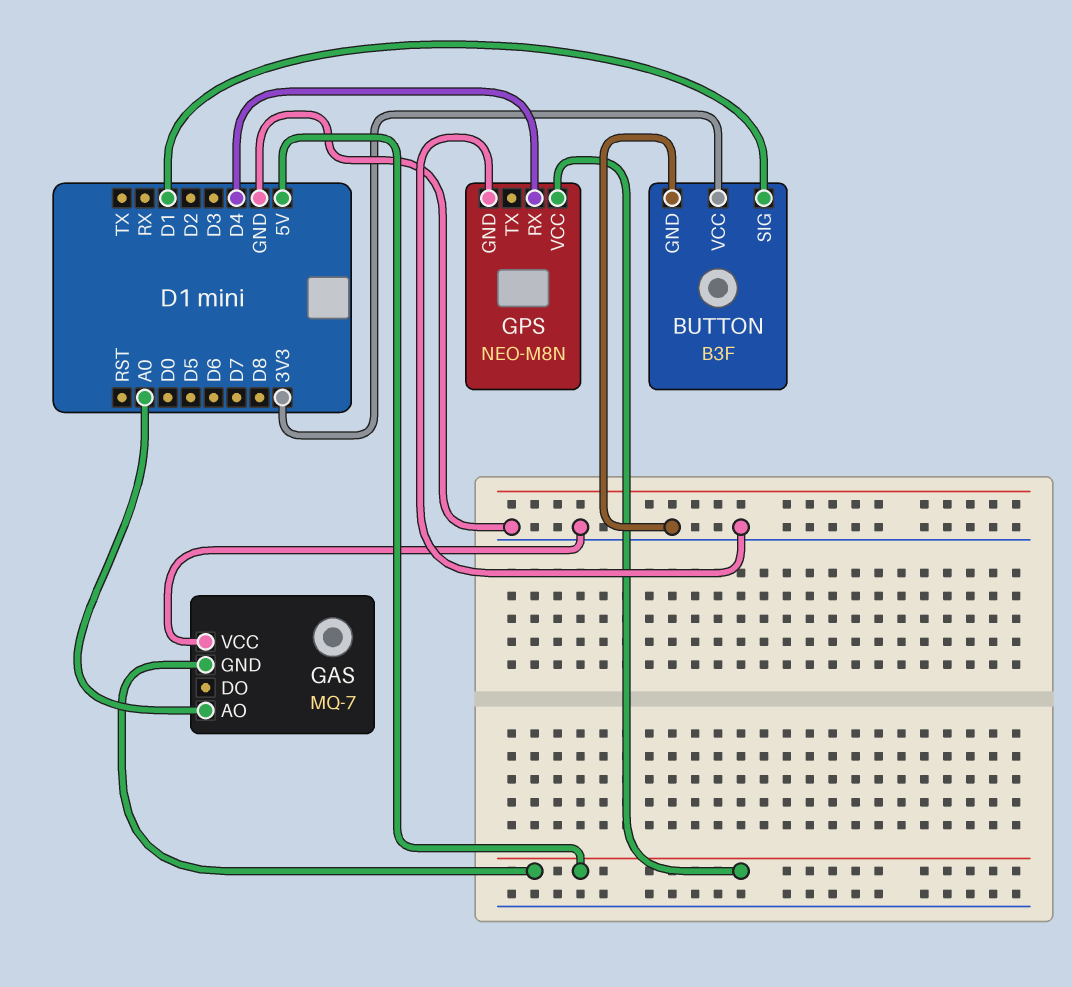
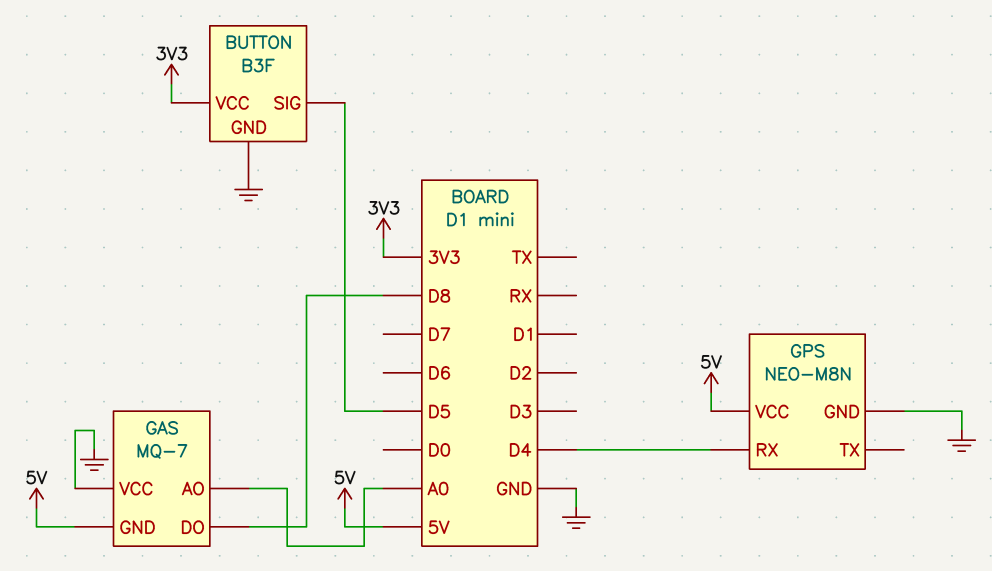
BUTTON pin SIG: D1 -> D5
GAS pin DO: none -> D8

